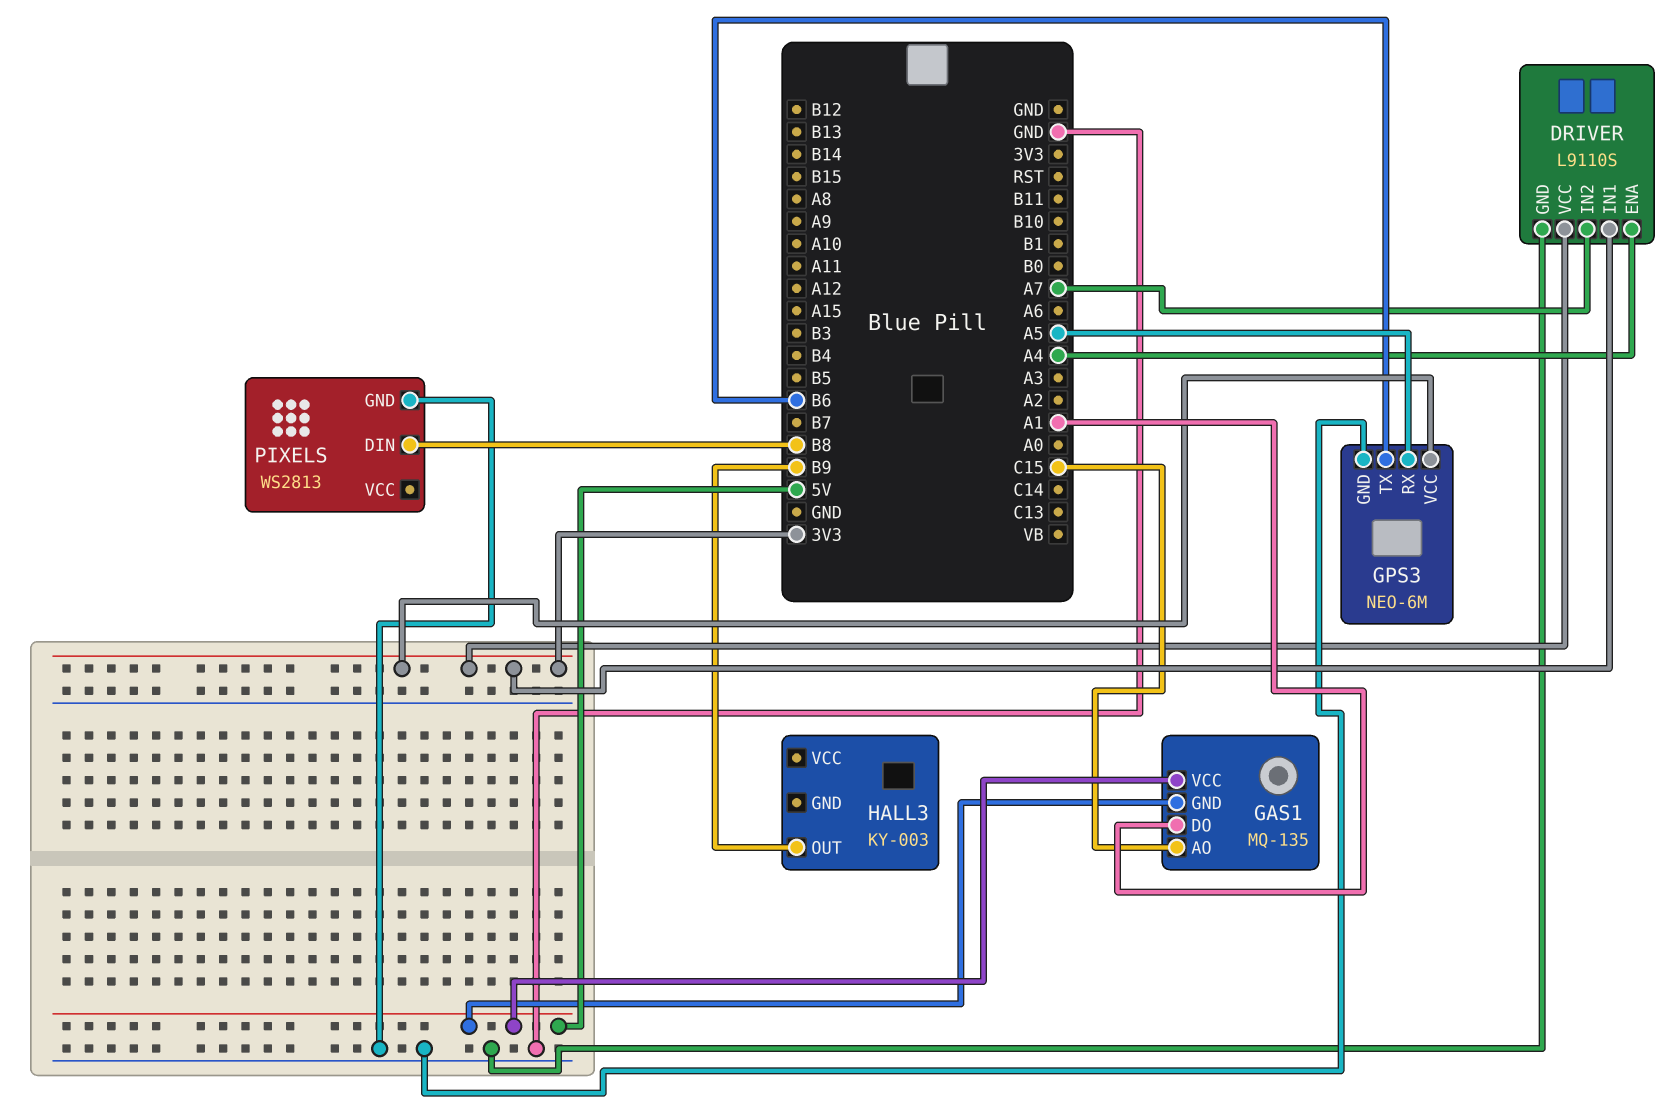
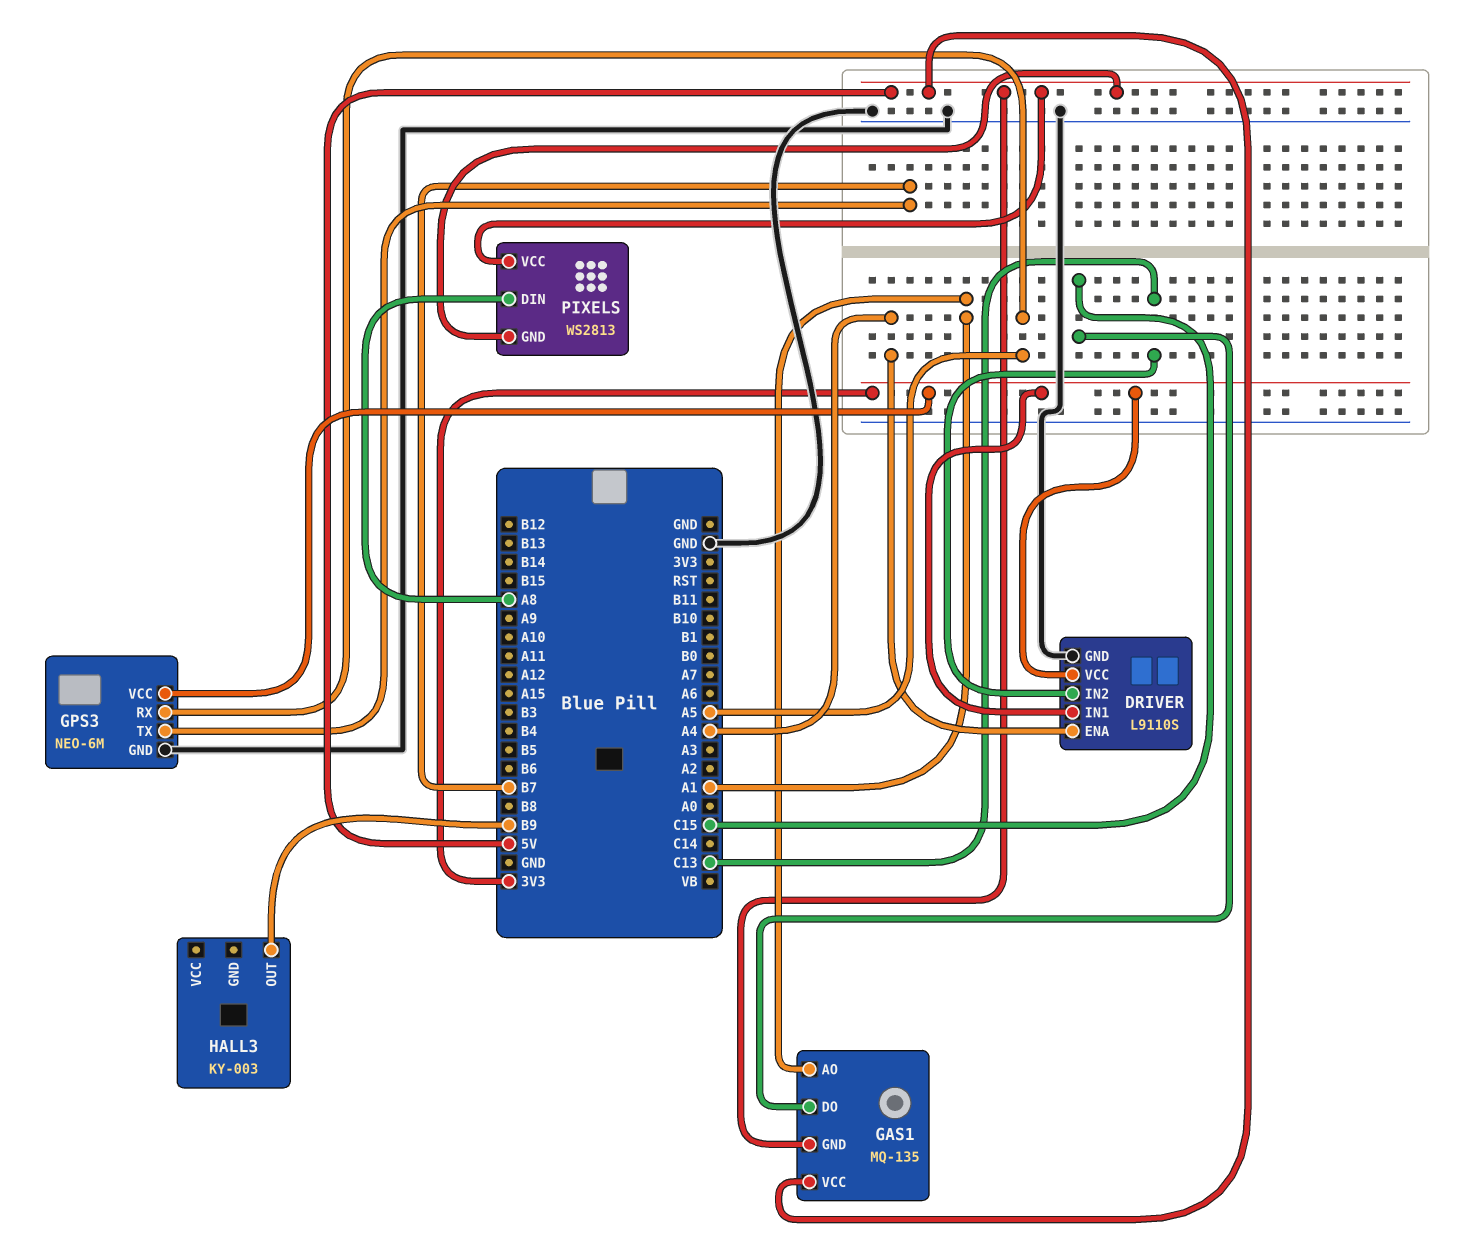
DRIVER pin IN2: A7 -> C13
GAS1 pin AO: C15 -> A1
GAS1 pin DO: A1 -> C15
GPS3 pin TX: B6 -> B7
PIXELS pin DIN: B8 -> A8
PIXELS pin GND: GND -> 5V
PIXELS pin VCC: none -> 5V

